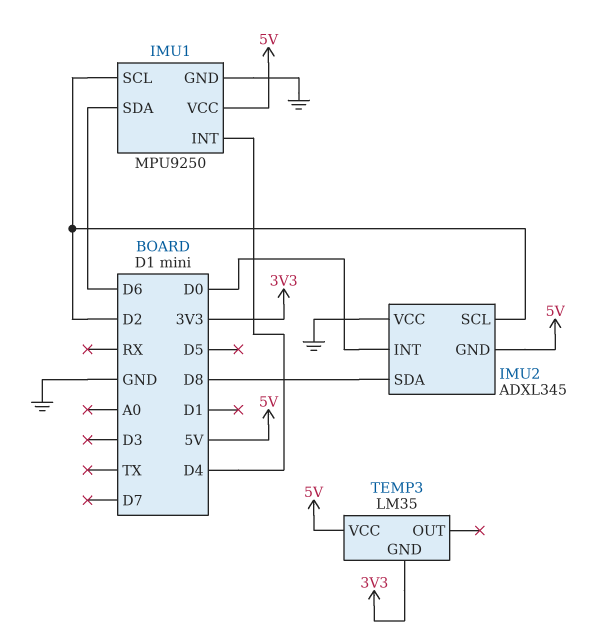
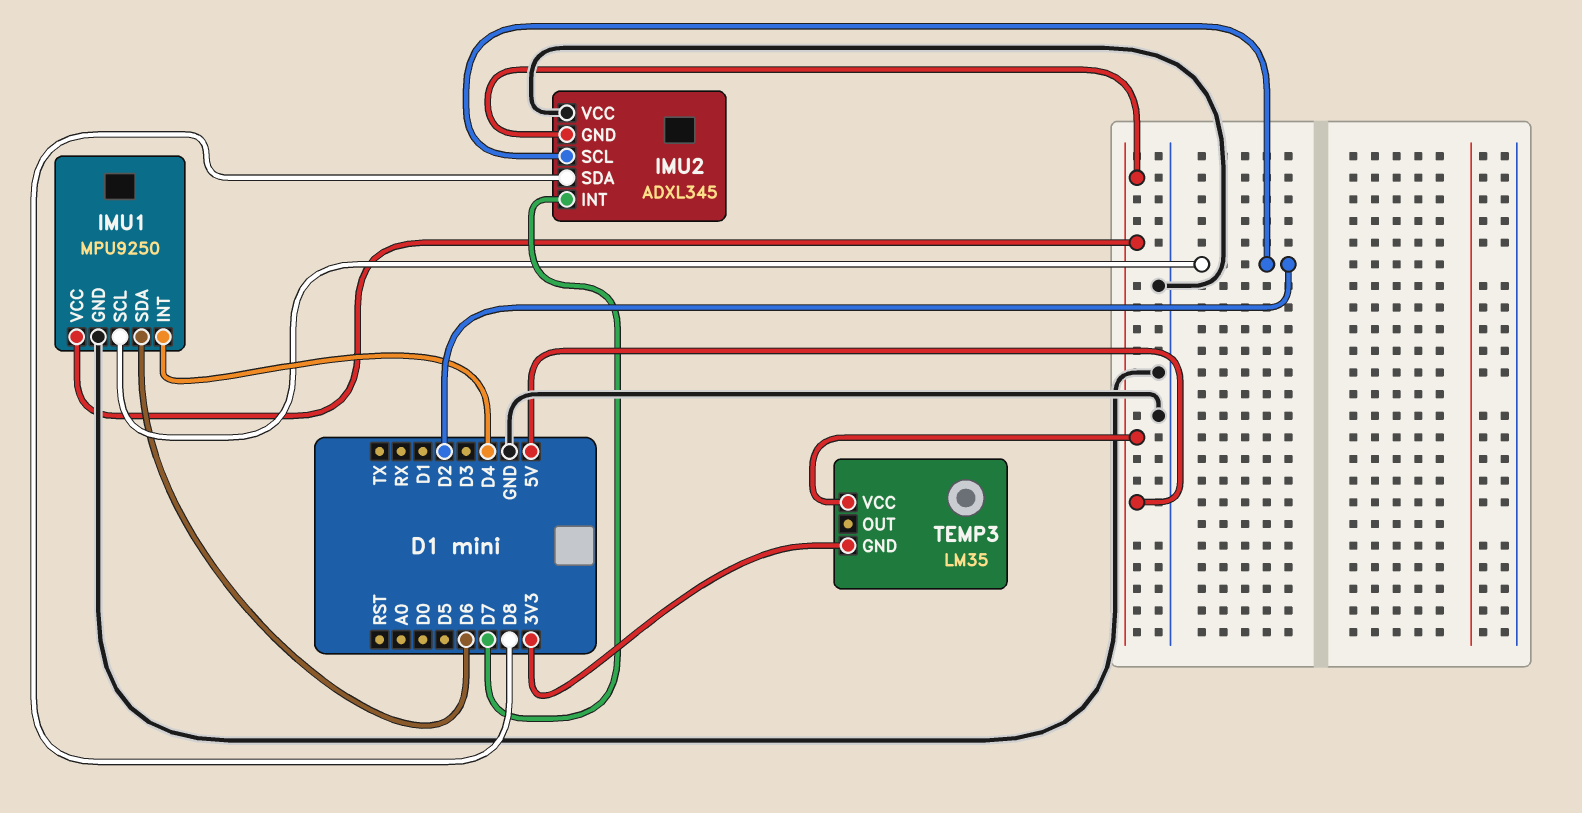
IMU2 pin INT: D0 -> D7

